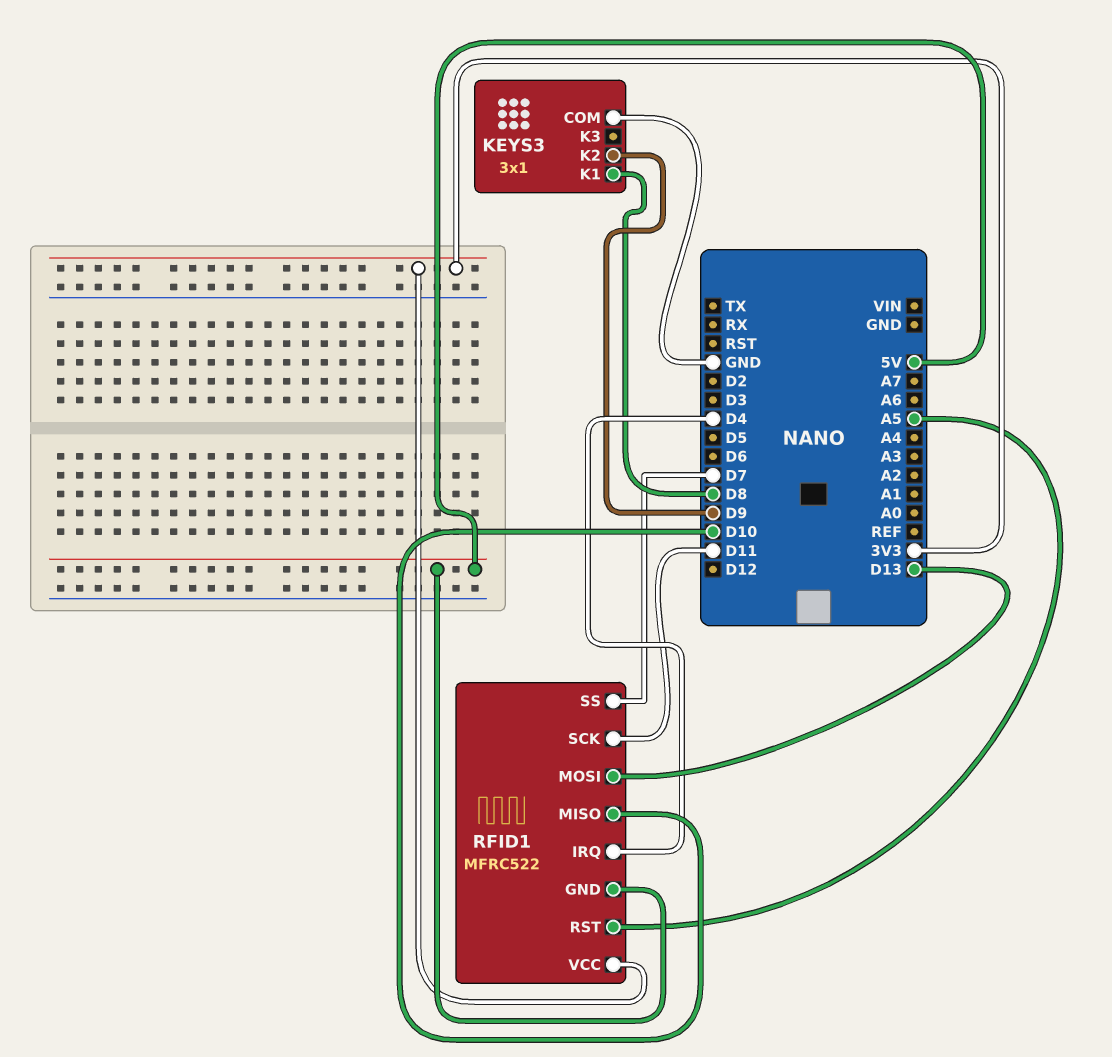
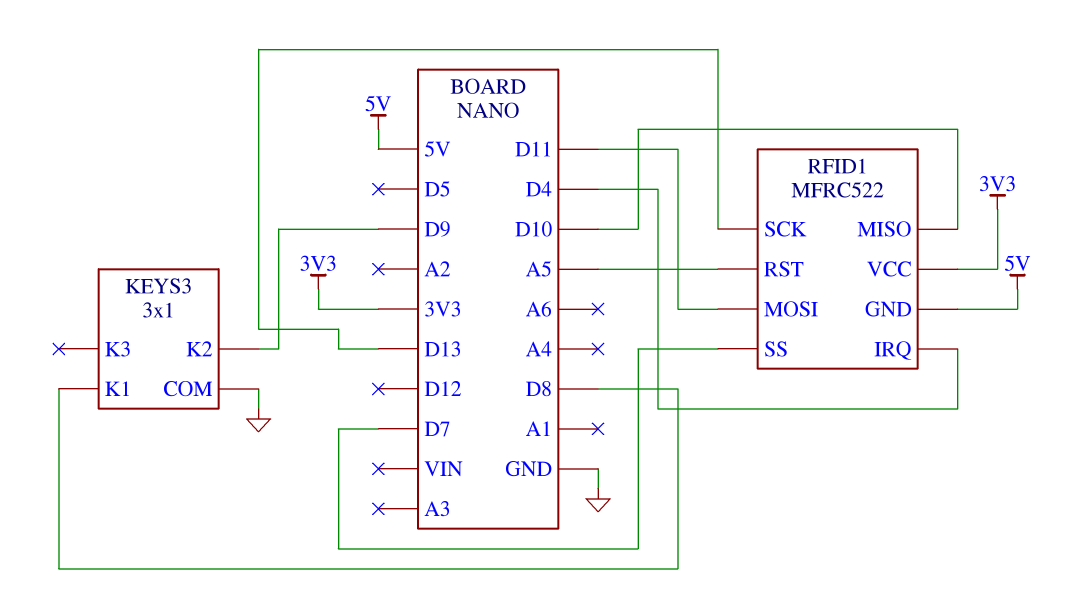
RFID1 pin MOSI: D13 -> D11
RFID1 pin SCK: D11 -> D13

